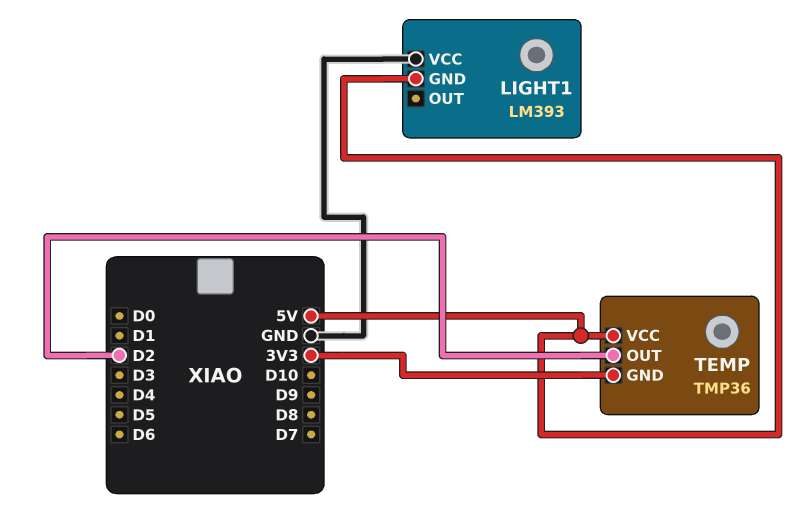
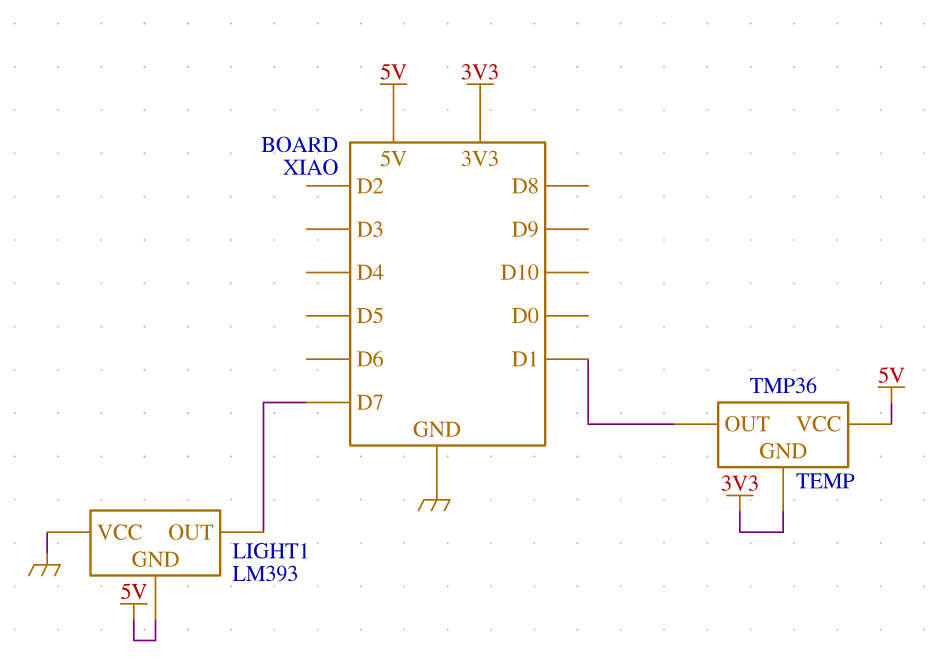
LIGHT1 pin OUT: none -> D7
TEMP pin OUT: D2 -> D1

